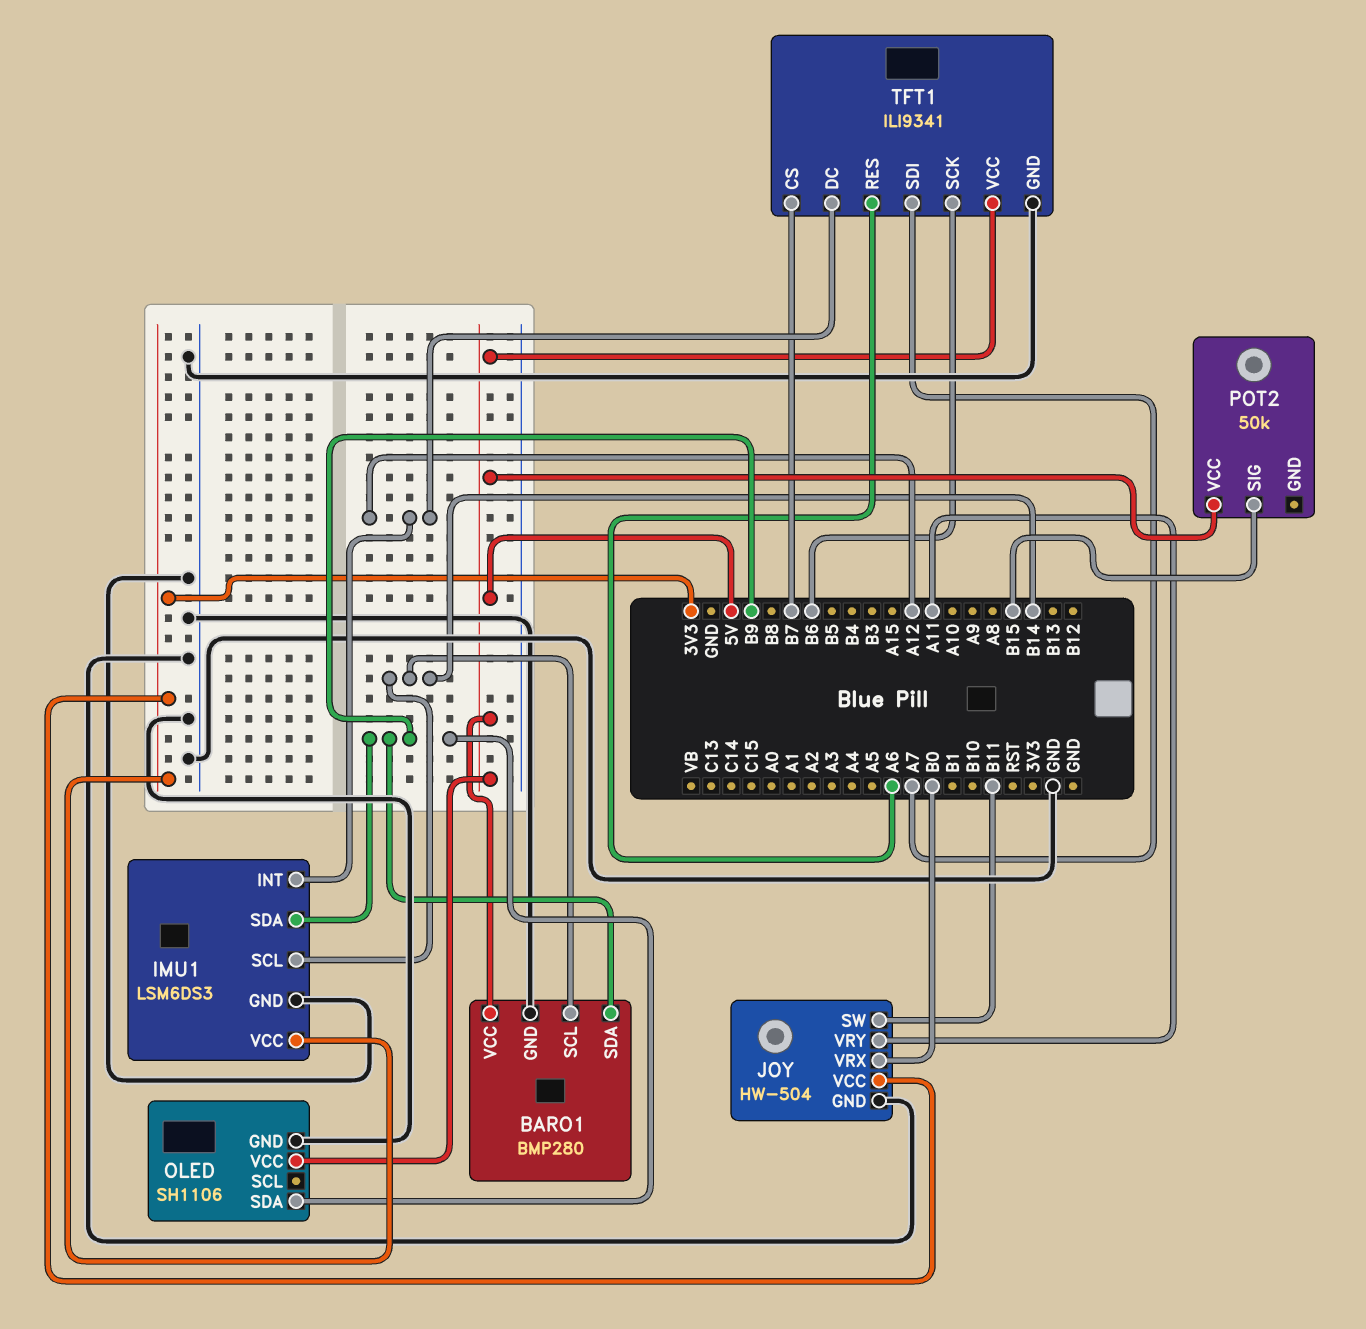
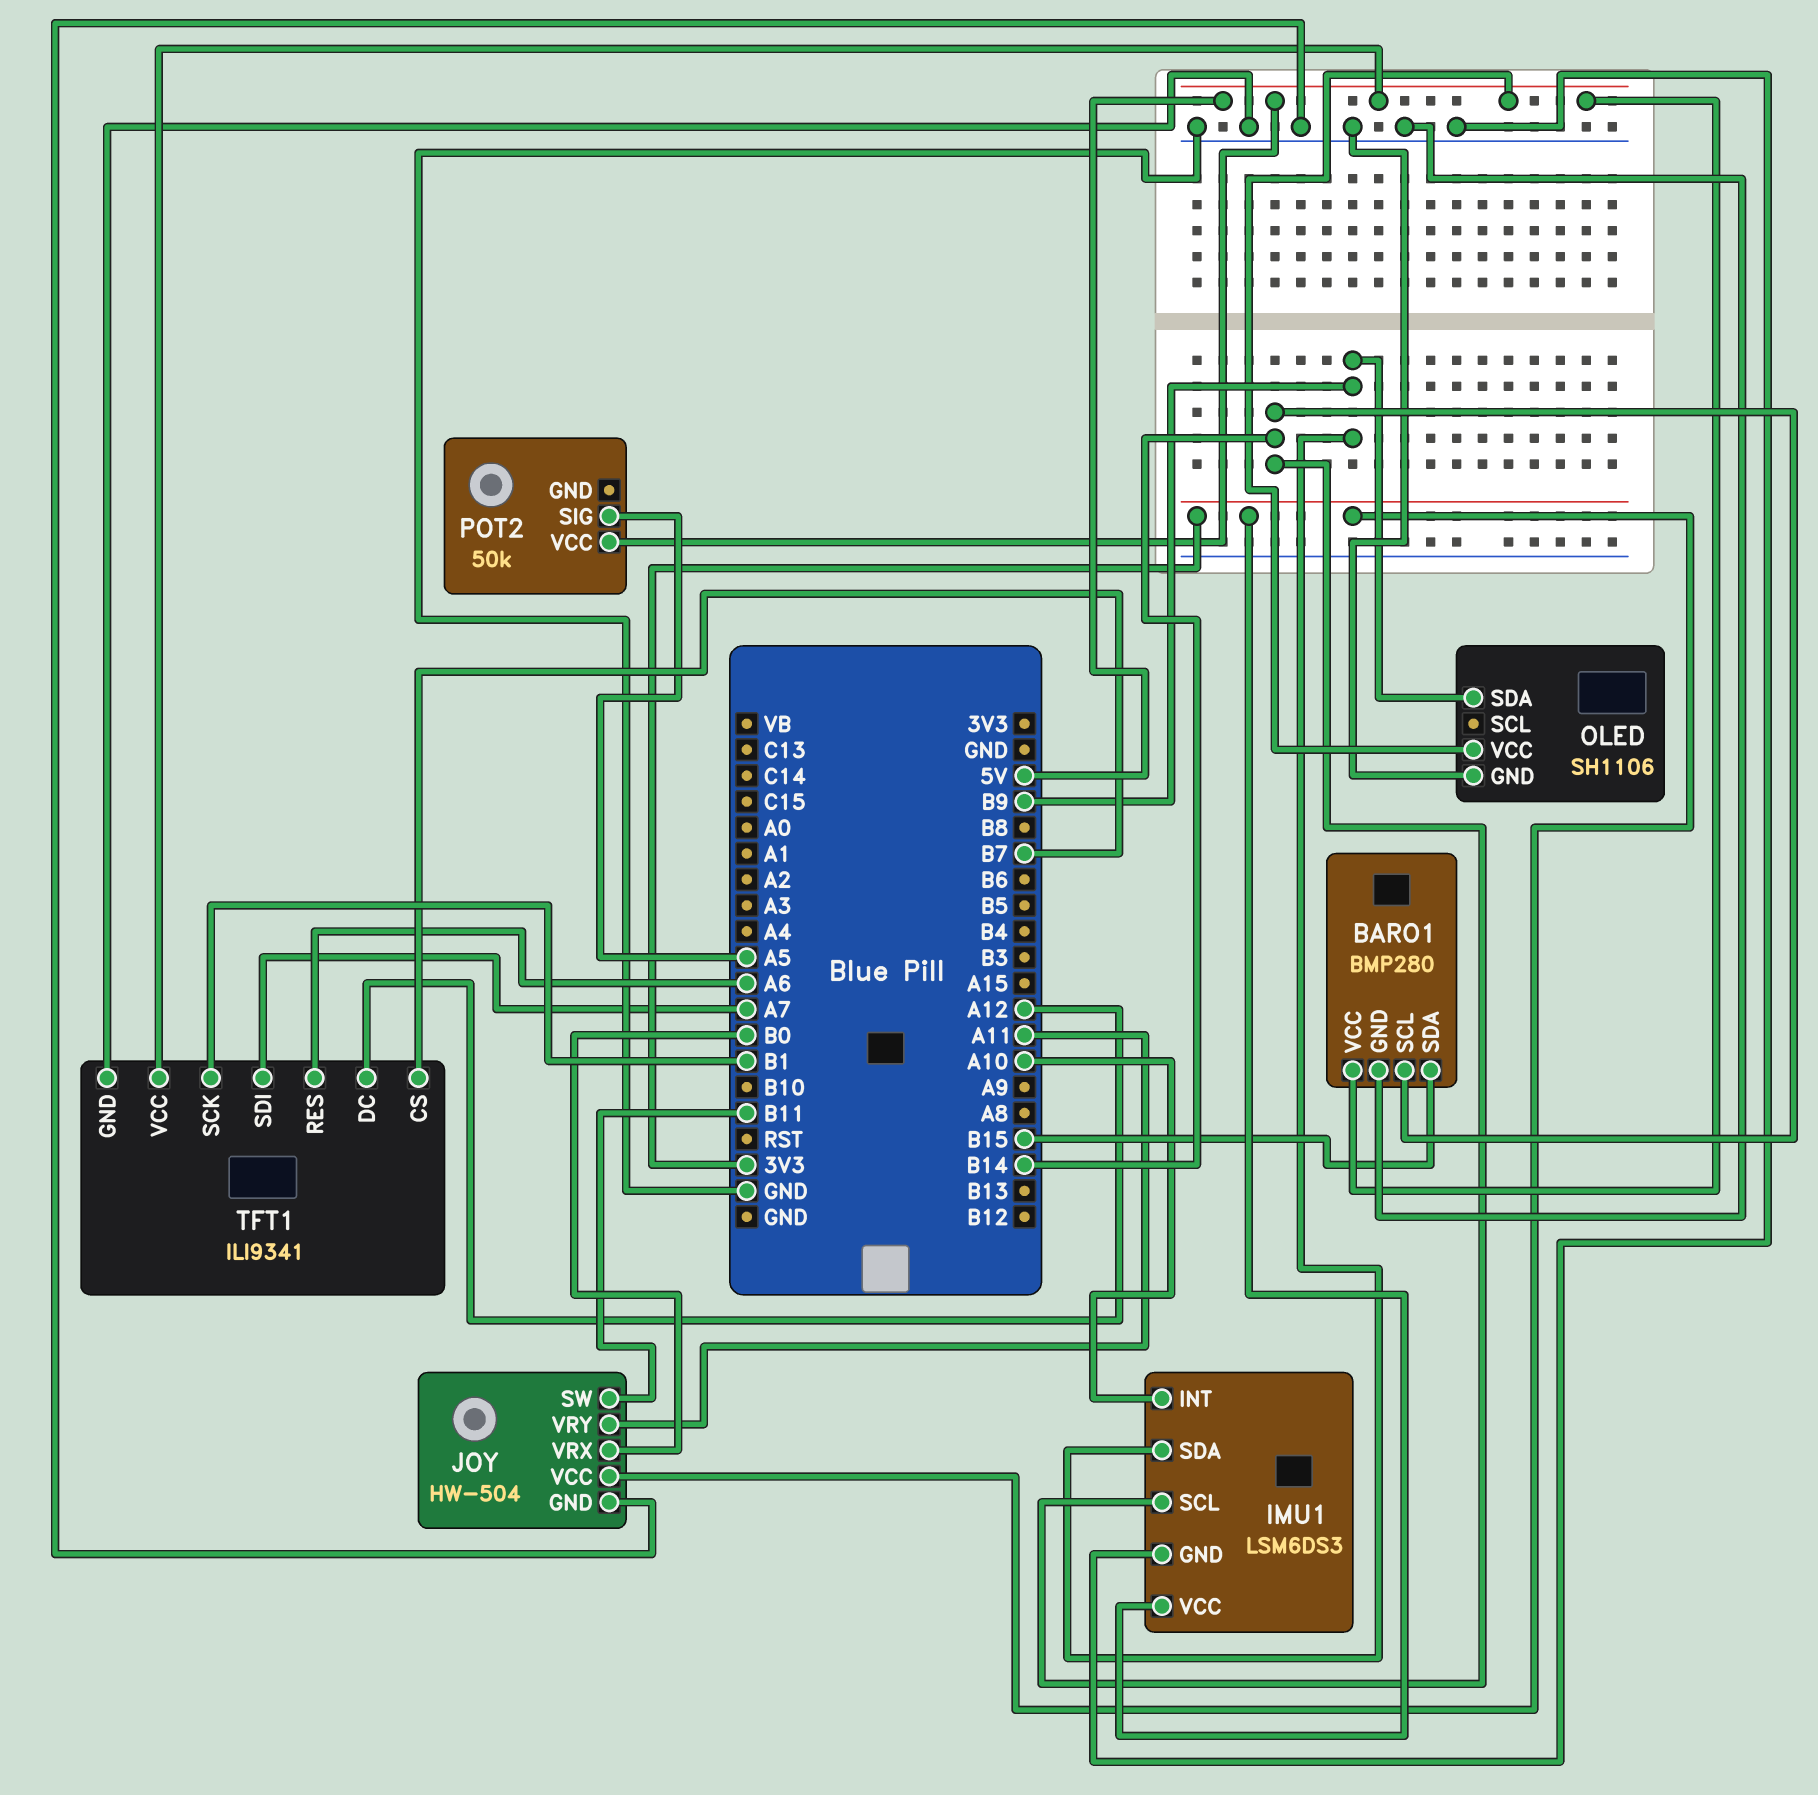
BARO1 pin SDA: B9 -> B15
IMU1 pin INT: A12 -> A10
POT2 pin SIG: B15 -> A5
TFT1 pin SCK: B6 -> B1

